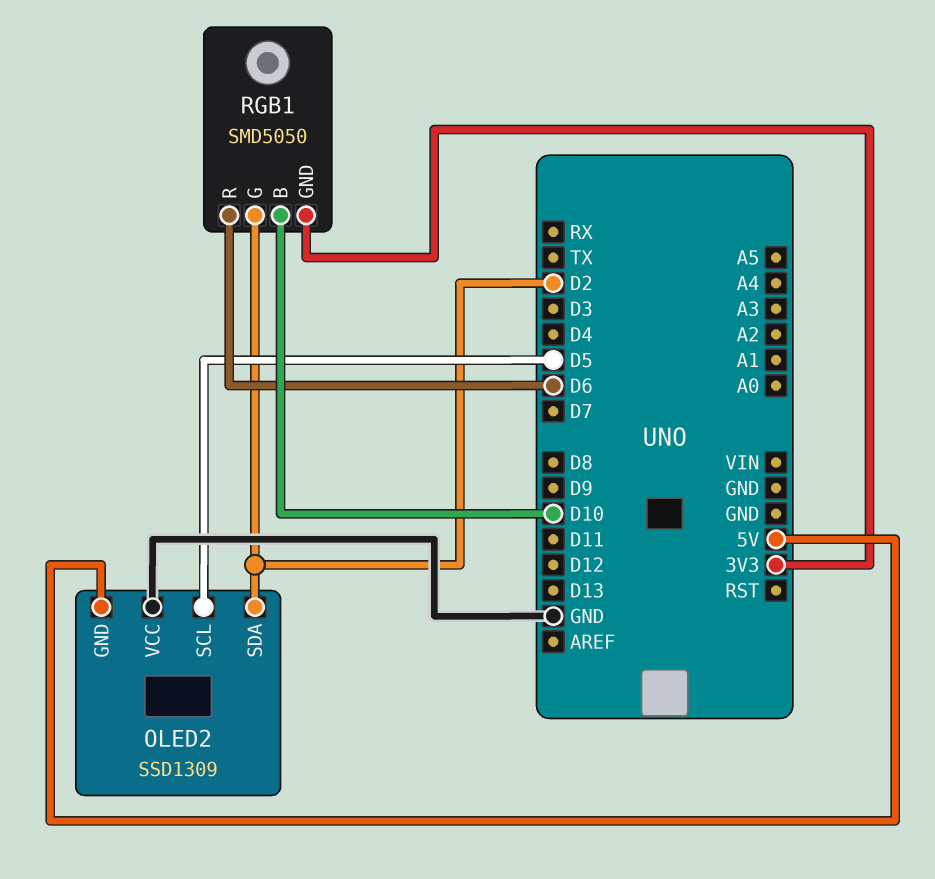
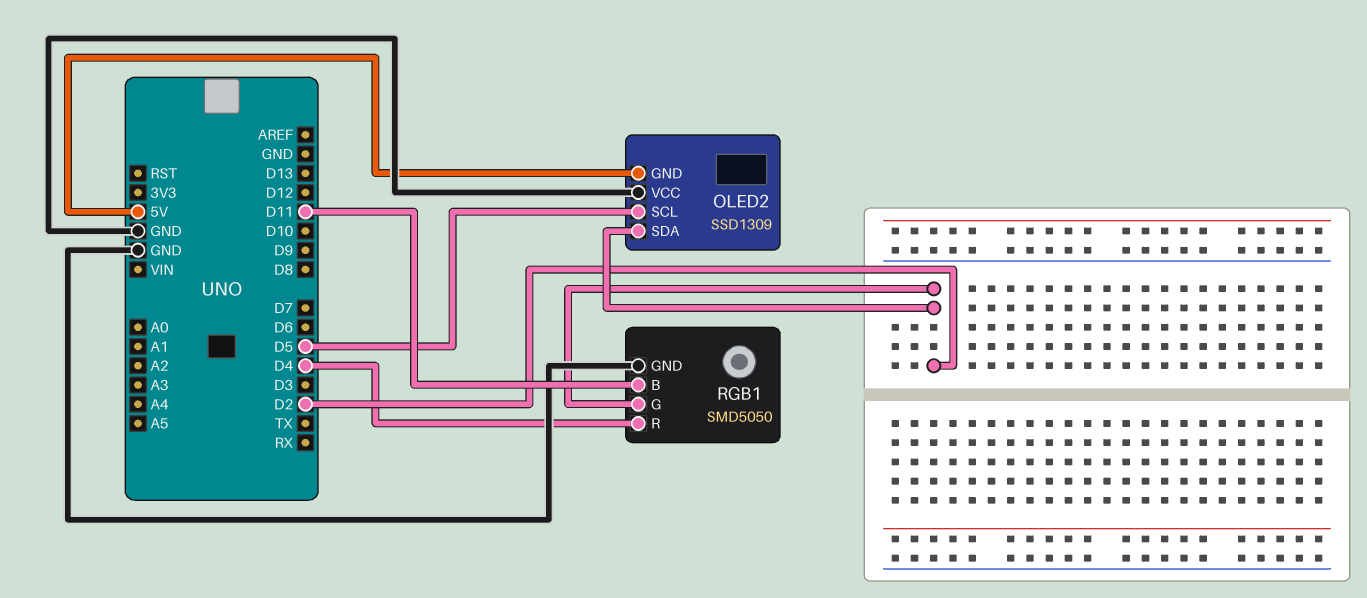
RGB1 pin B: D10 -> D11
RGB1 pin GND: 3V3 -> GND
RGB1 pin R: D6 -> D4

